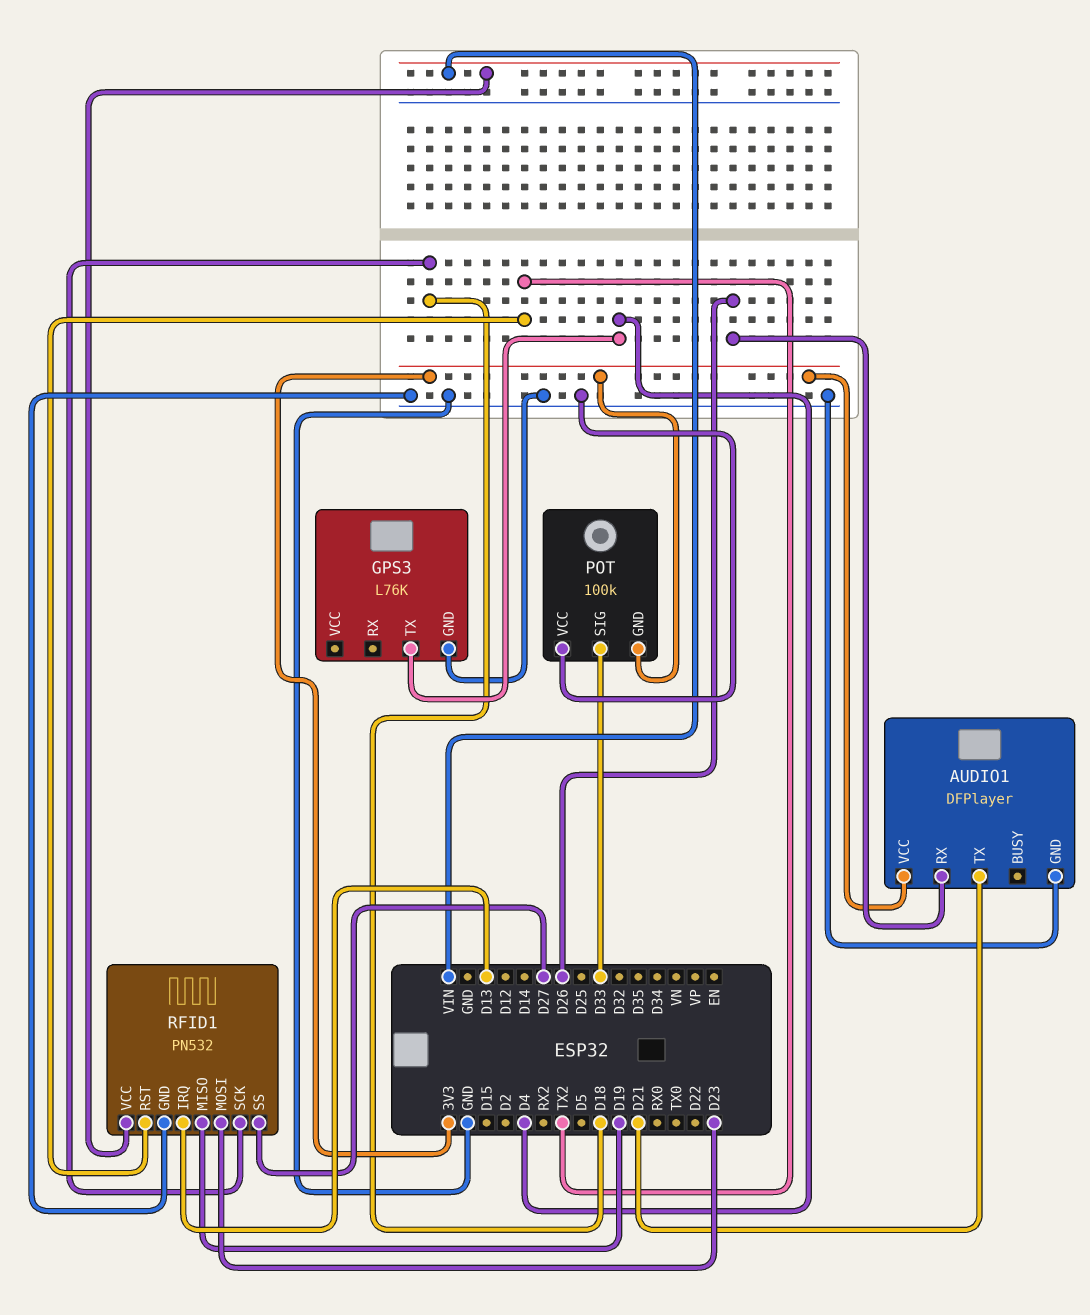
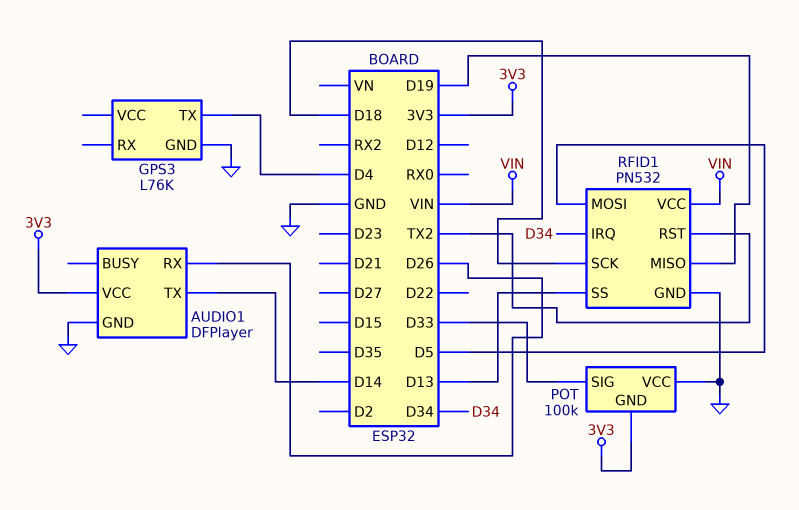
AUDIO1 pin TX: D21 -> D14
RFID1 pin IRQ: D13 -> D34
RFID1 pin MOSI: D23 -> D5
RFID1 pin SS: D27 -> D13

